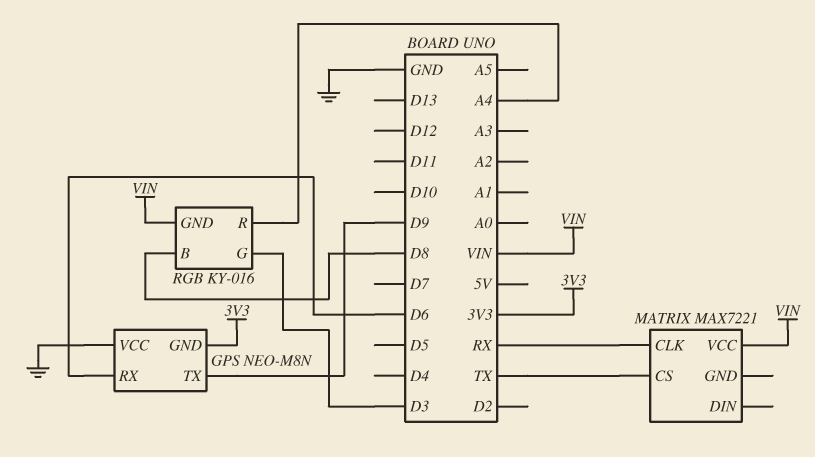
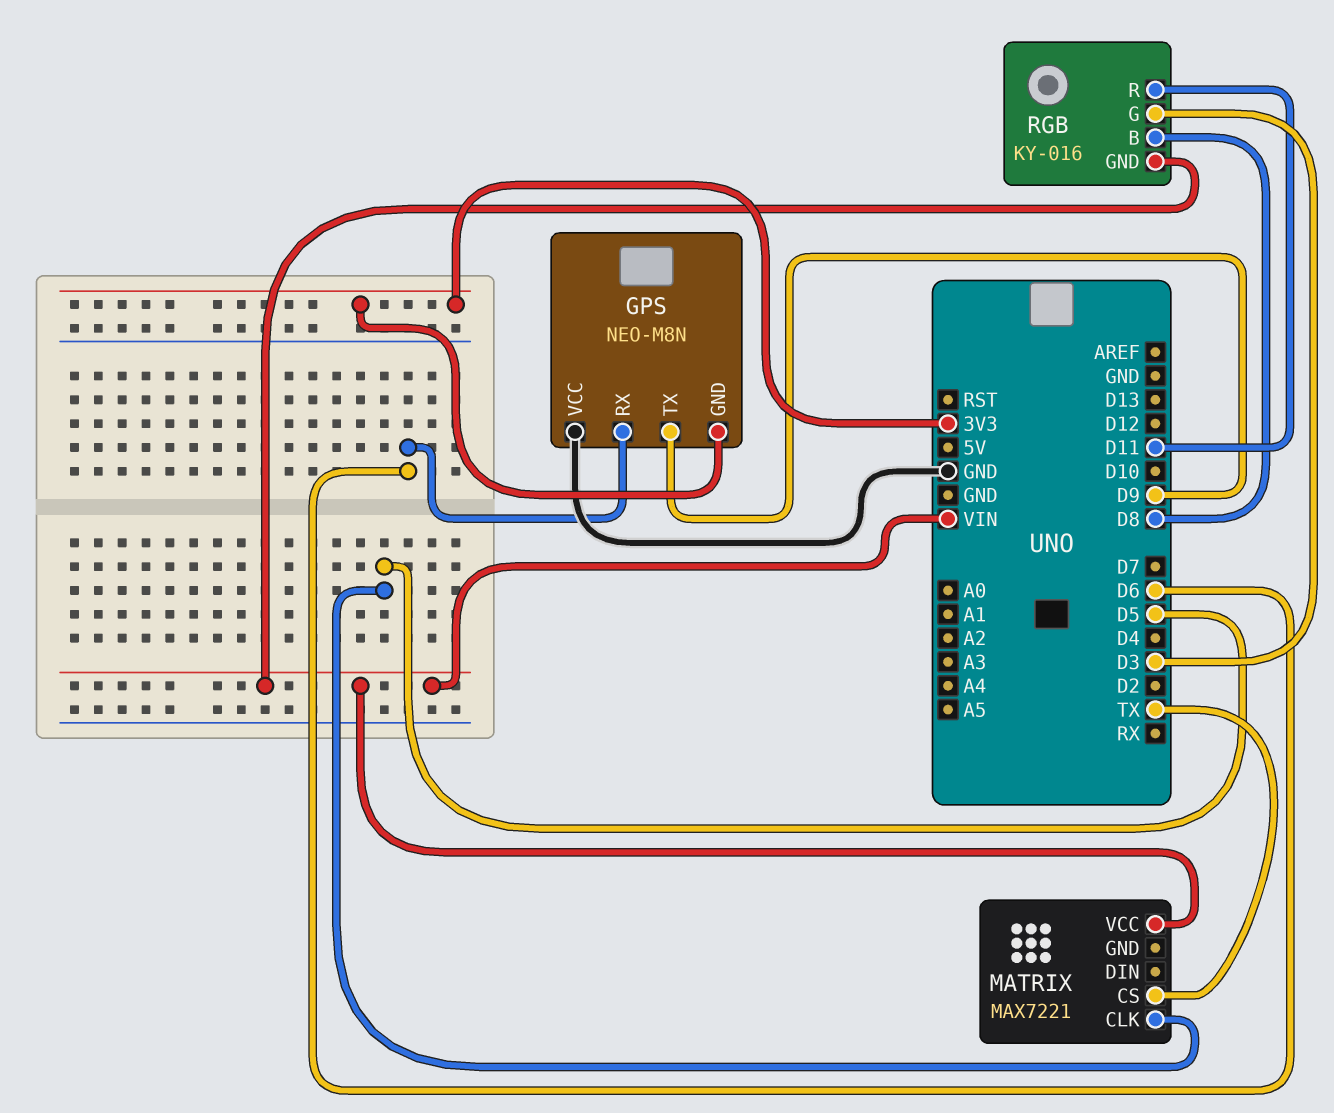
MATRIX pin CLK: RX -> D5
RGB pin R: A4 -> D11

